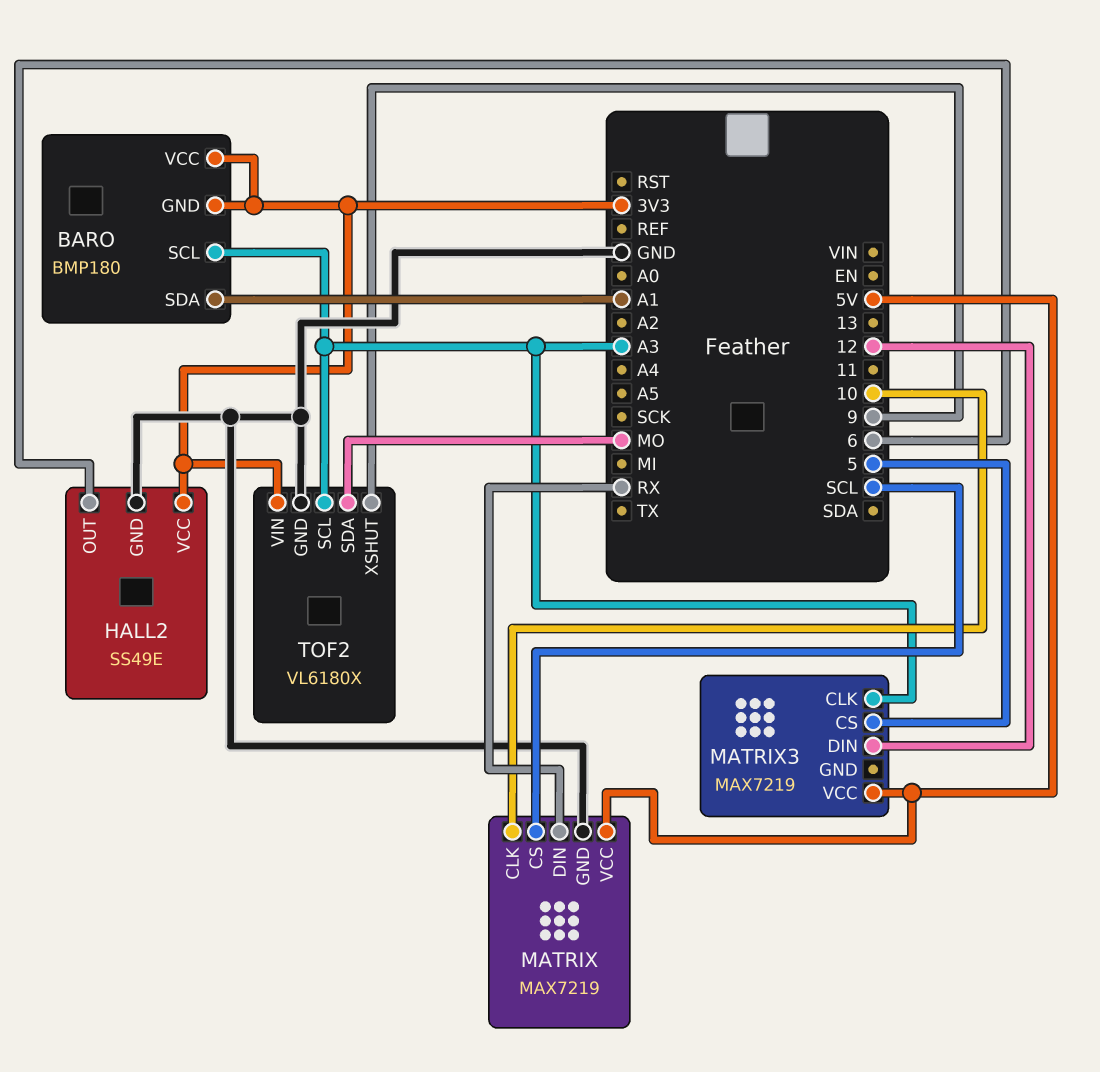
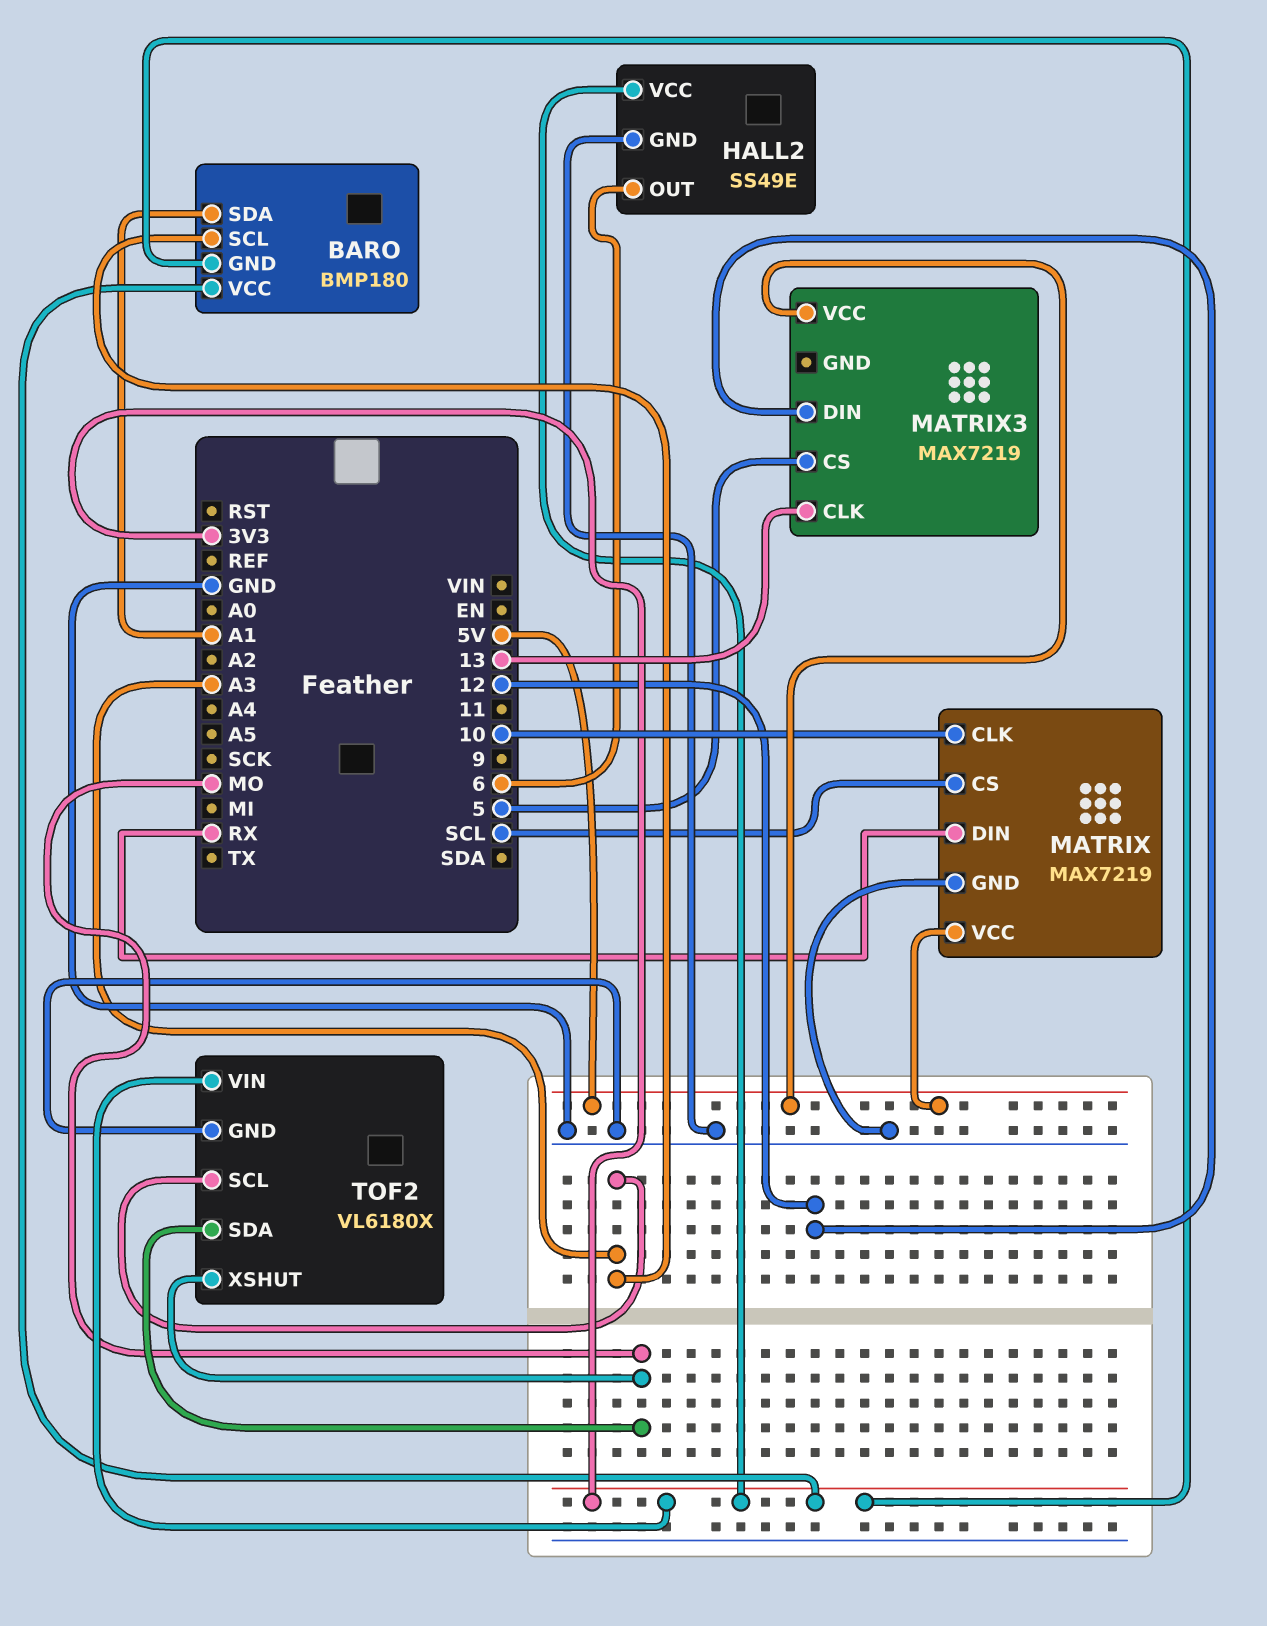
MATRIX3 pin CLK: A3 -> 13
TOF2 pin XSHUT: 9 -> MO

